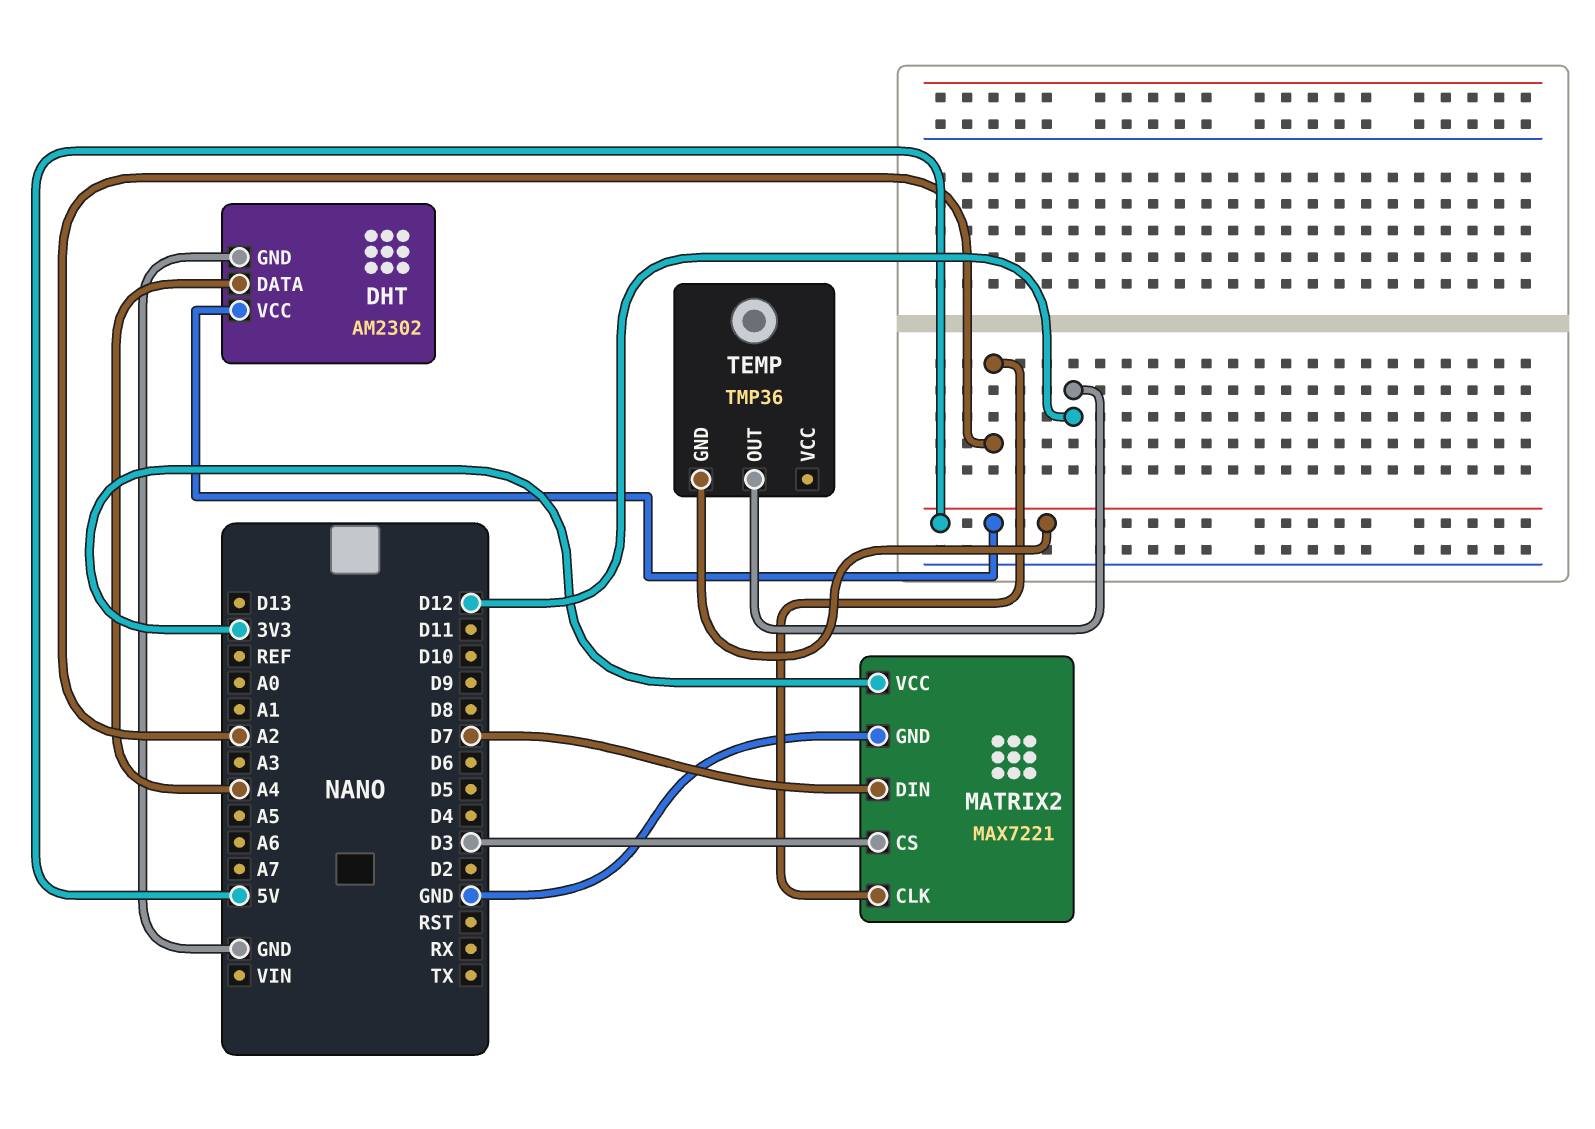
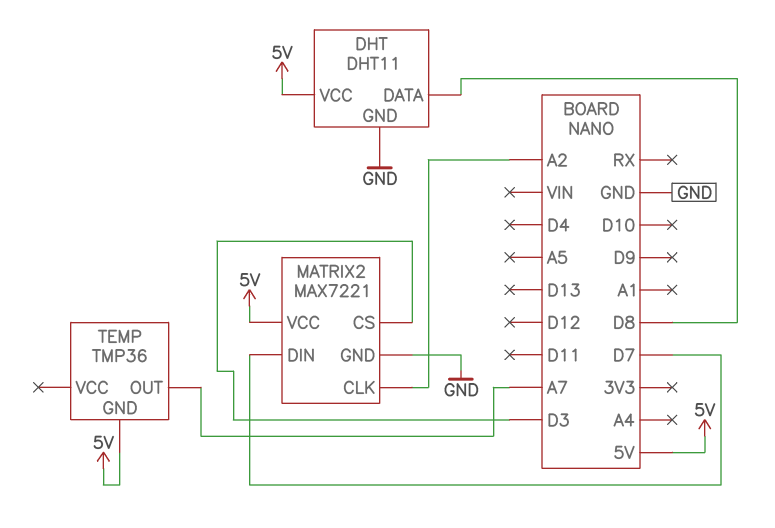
DHT: AM2302 -> DHT11
DHT pin DATA: A4 -> D8
MATRIX2 pin VCC: 3V3 -> 5V
TEMP pin OUT: D12 -> A7

